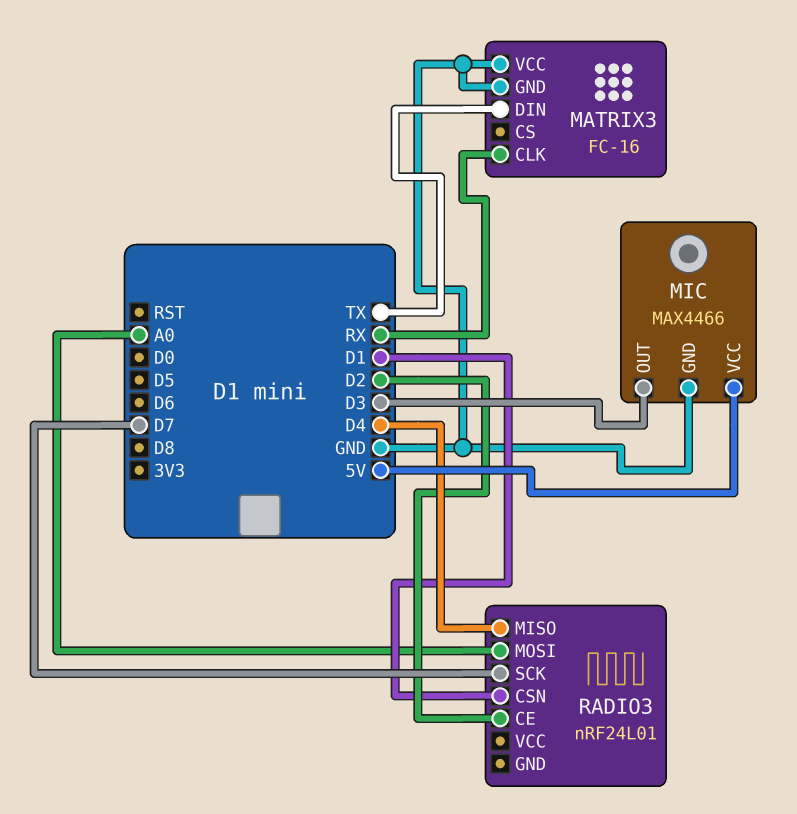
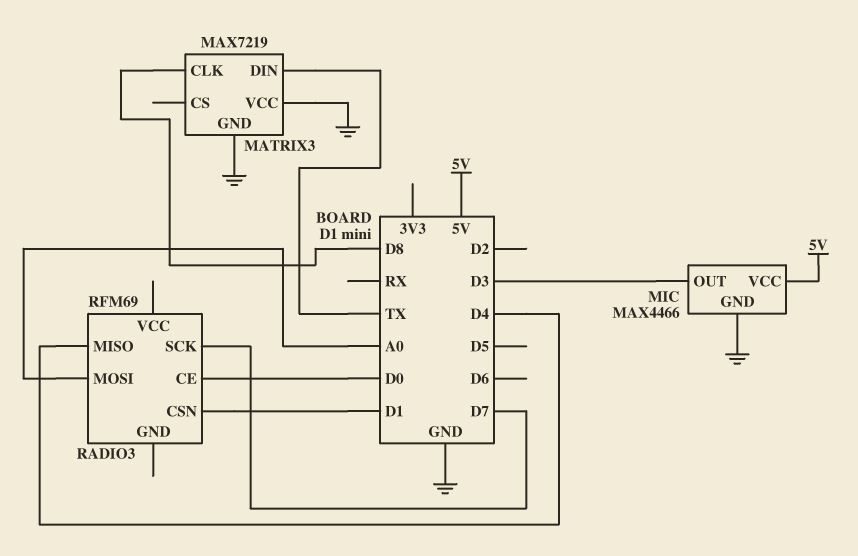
MATRIX3: FC-16 -> MAX7219
MATRIX3 pin CLK: RX -> D8
RADIO3: nRF24L01 -> RFM69
RADIO3 pin CE: D2 -> D0

